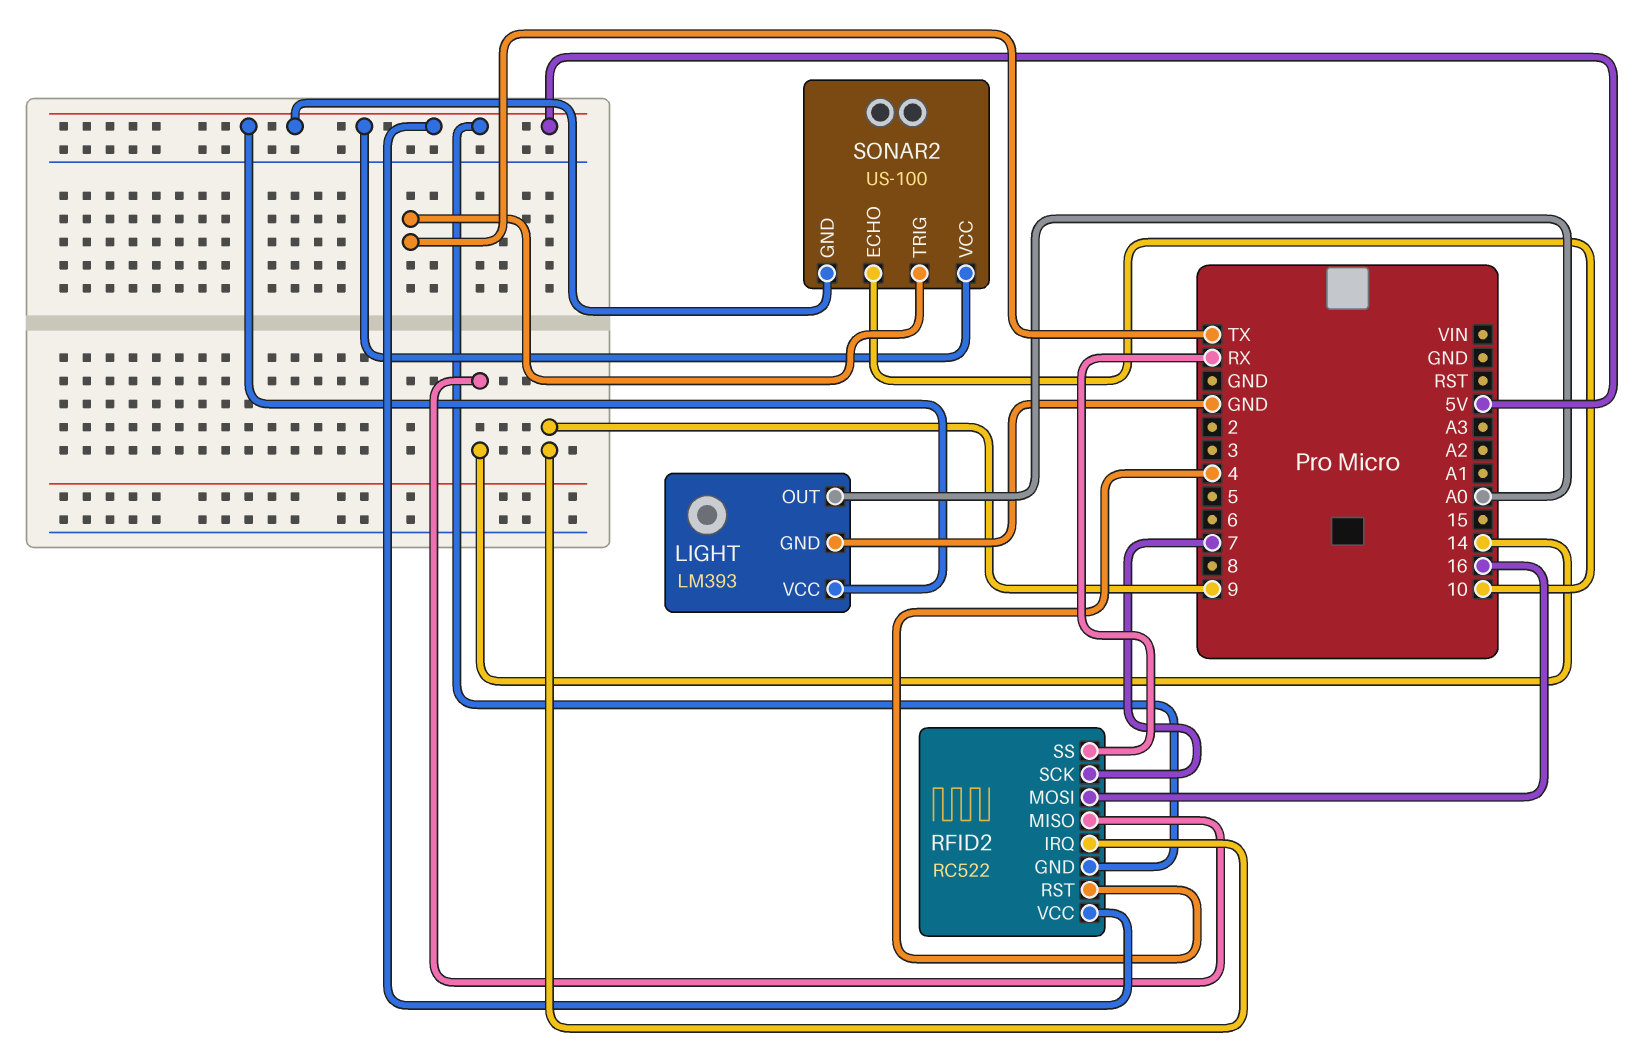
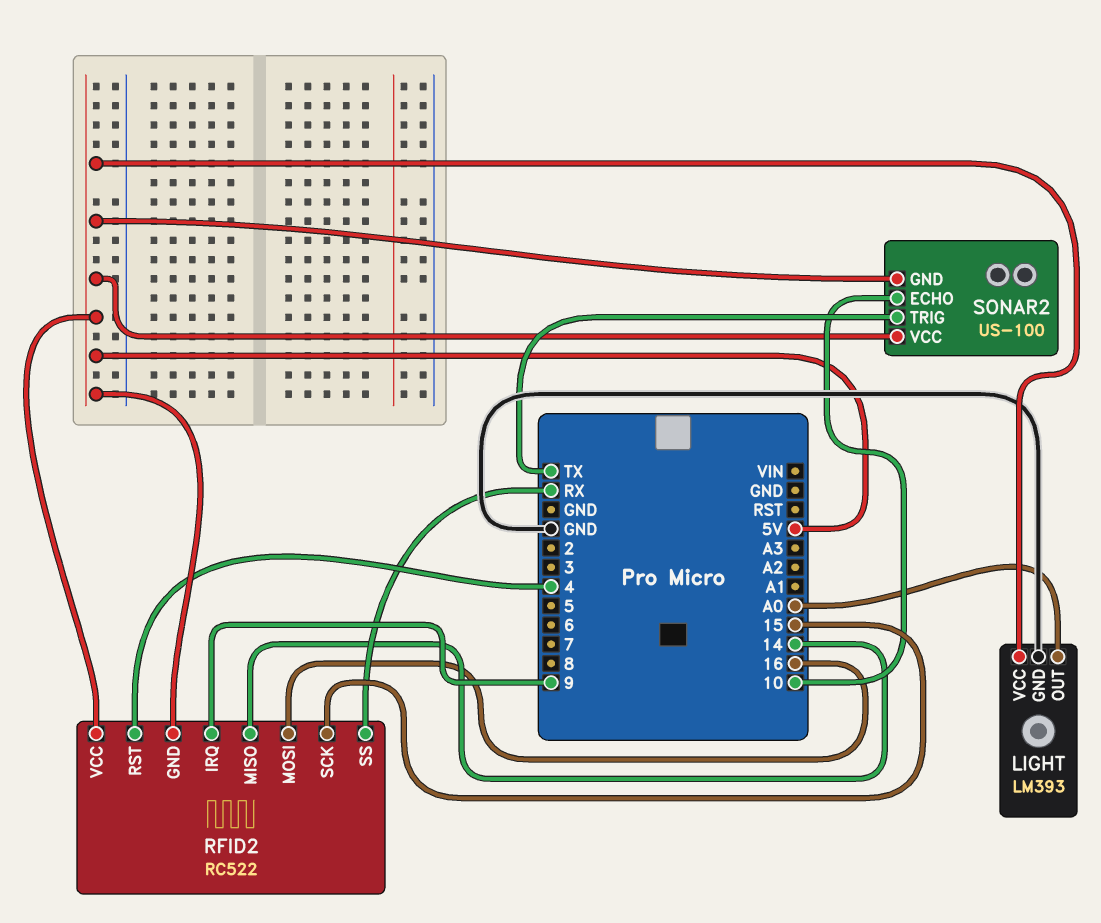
RFID2 pin SCK: 7 -> 15

